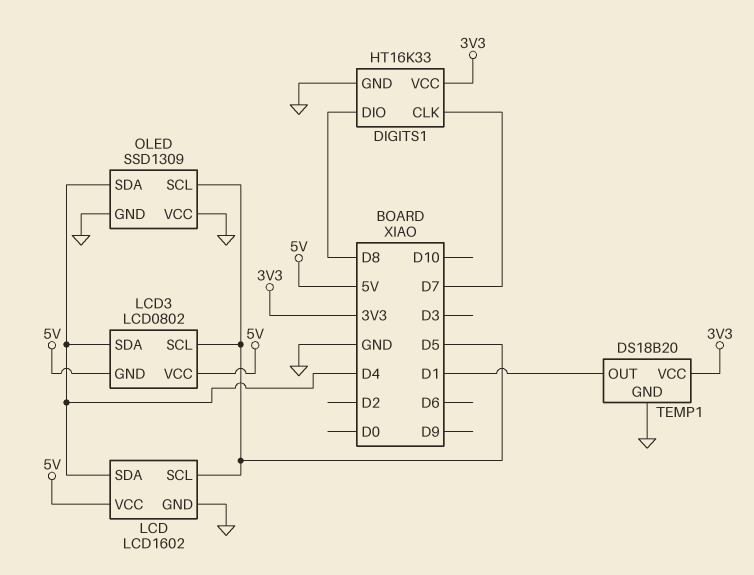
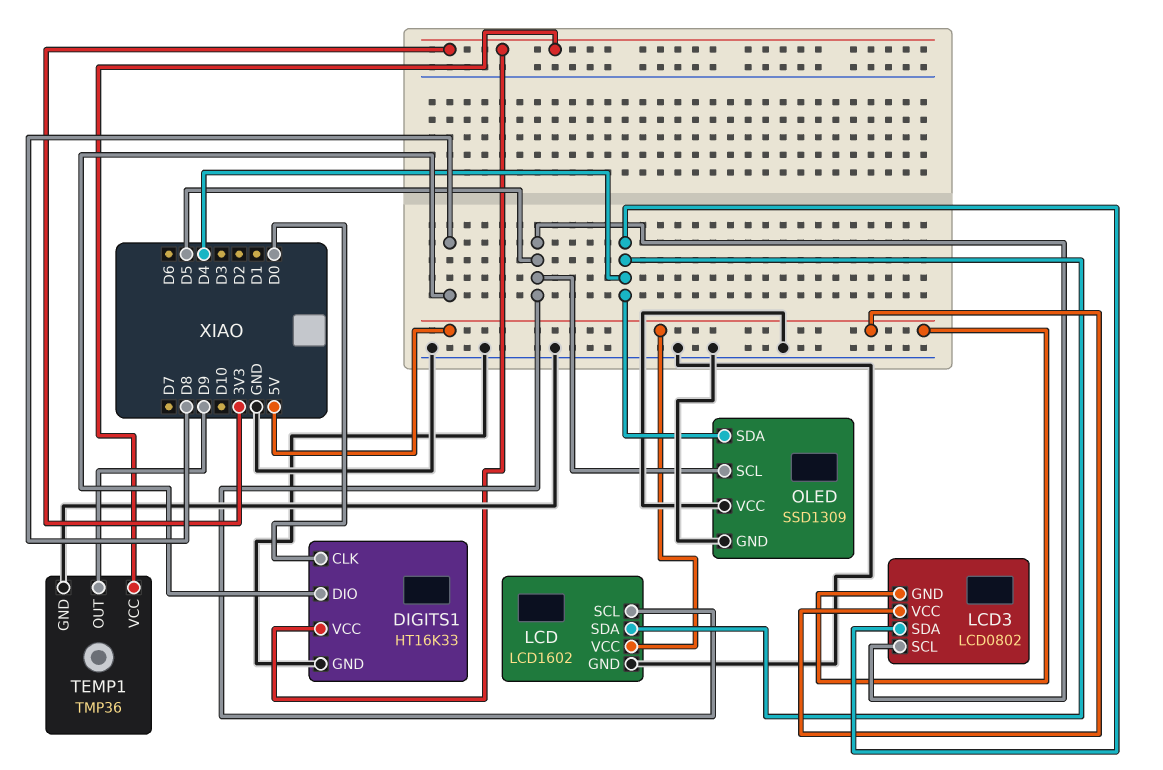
DIGITS1 pin CLK: D7 -> D0
TEMP1: DS18B20 -> TMP36
TEMP1 pin OUT: D1 -> D9

